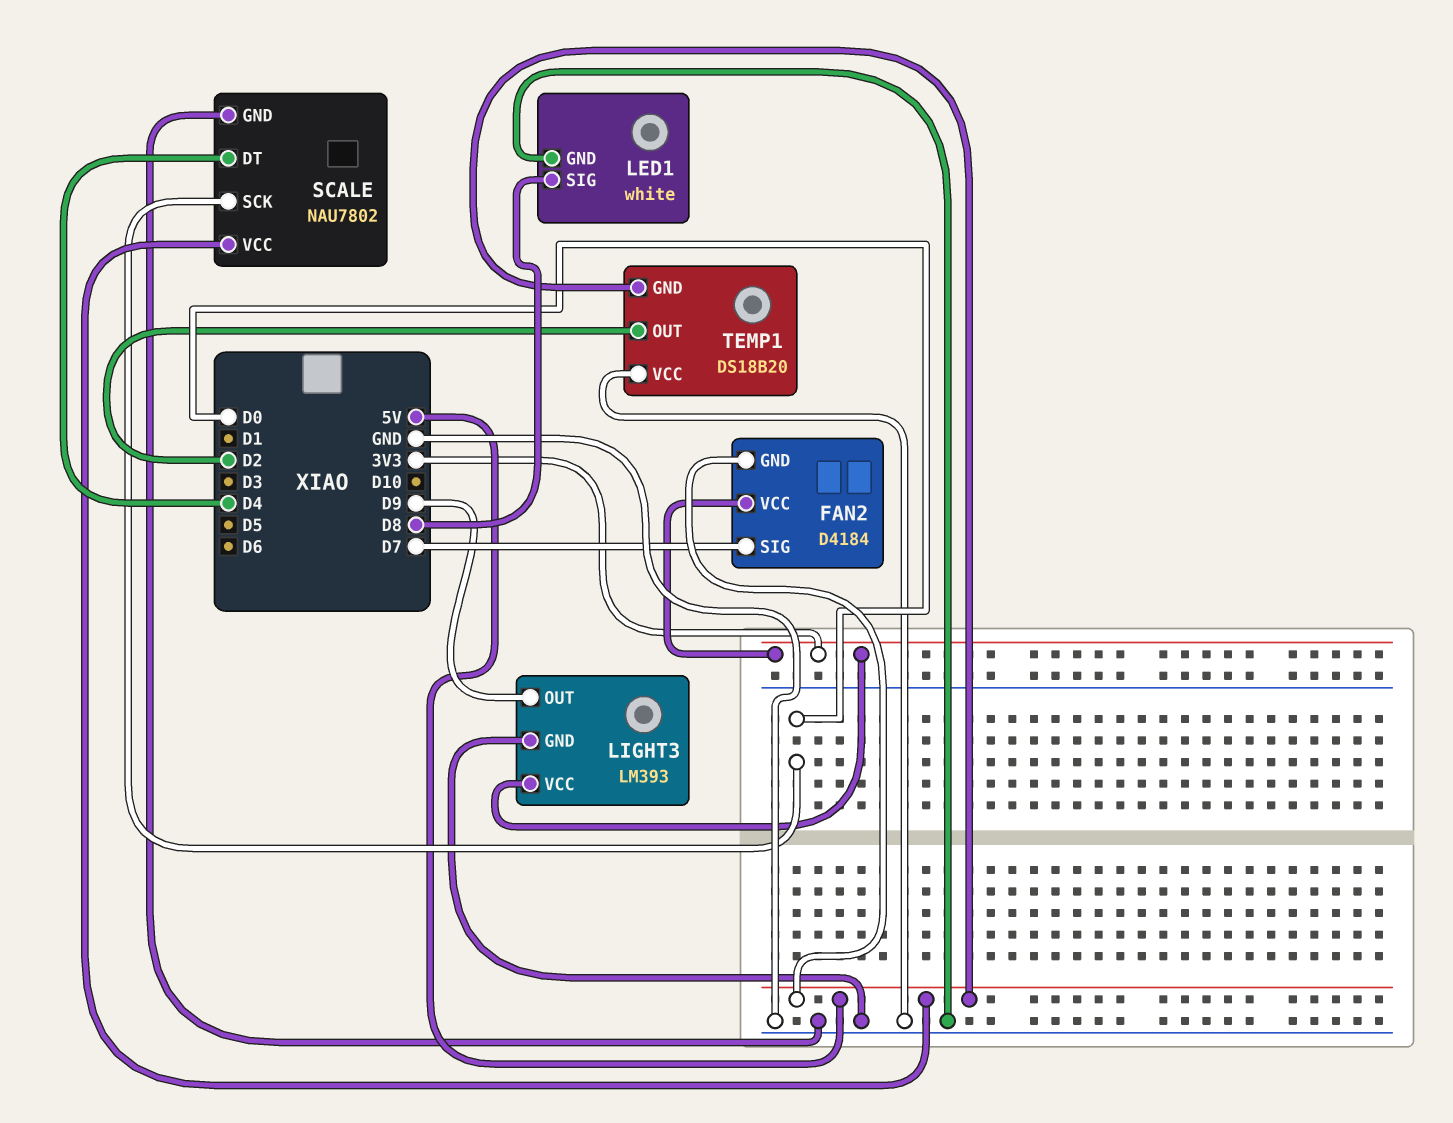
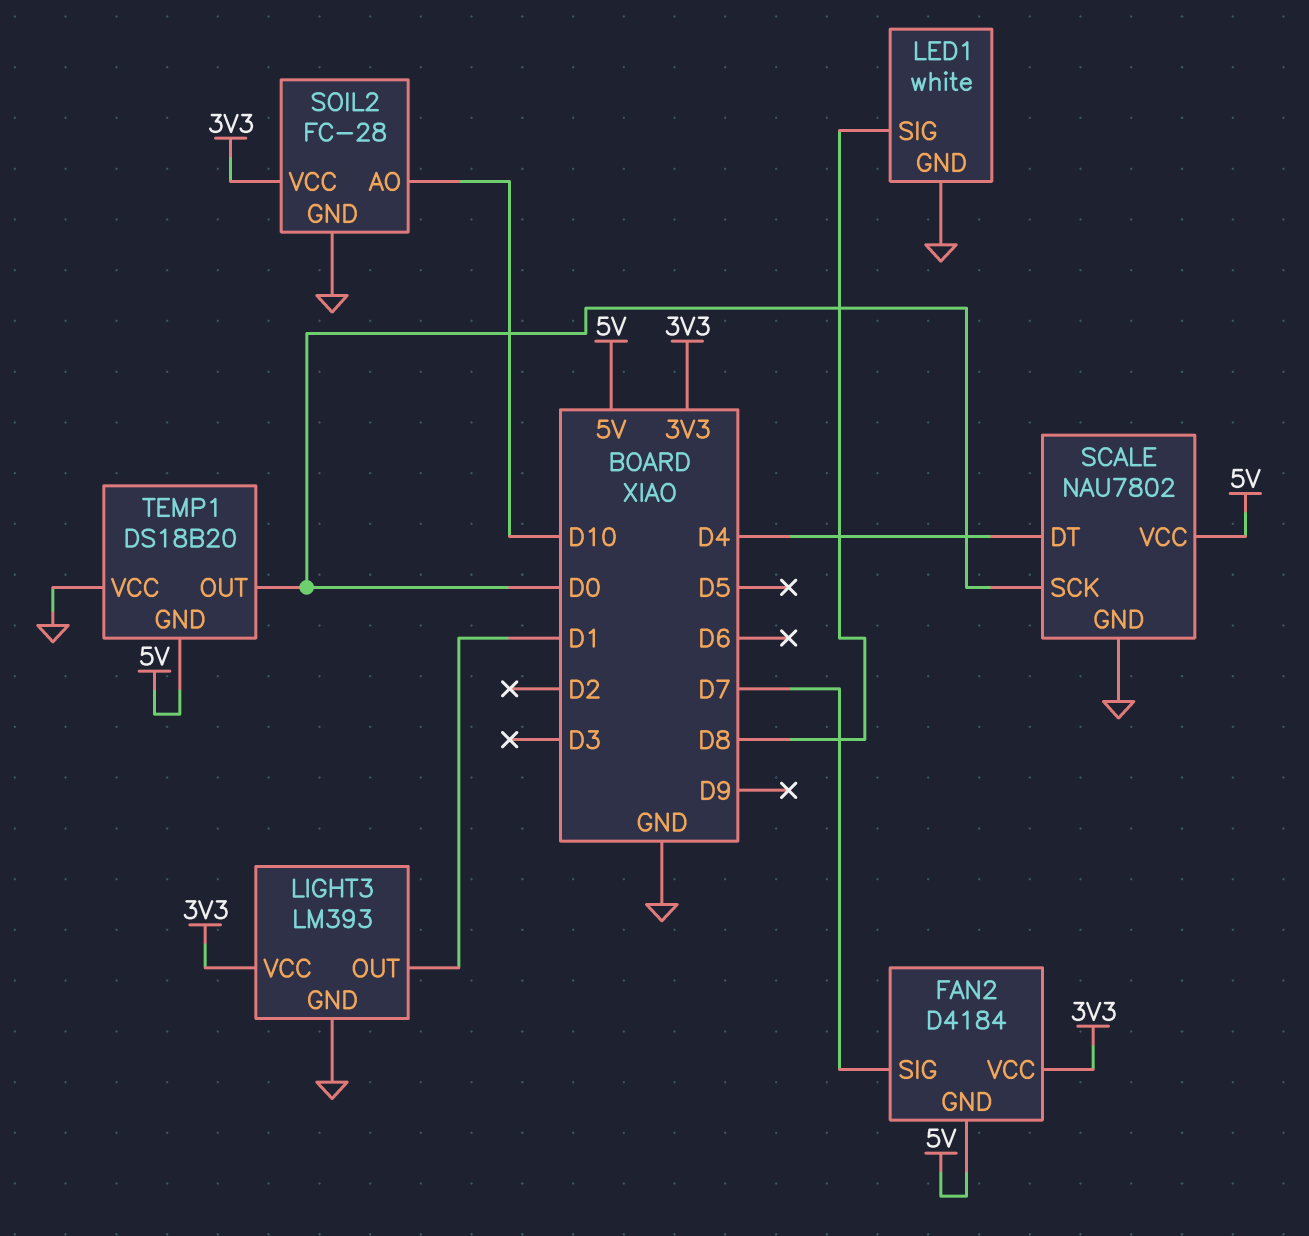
LIGHT3 pin OUT: D9 -> D1
SOIL2: none -> FC-28
SOIL2 pin AO: none -> D10
SOIL2 pin GND: none -> GND
SOIL2 pin VCC: none -> 3V3
TEMP1 pin OUT: D2 -> D0

